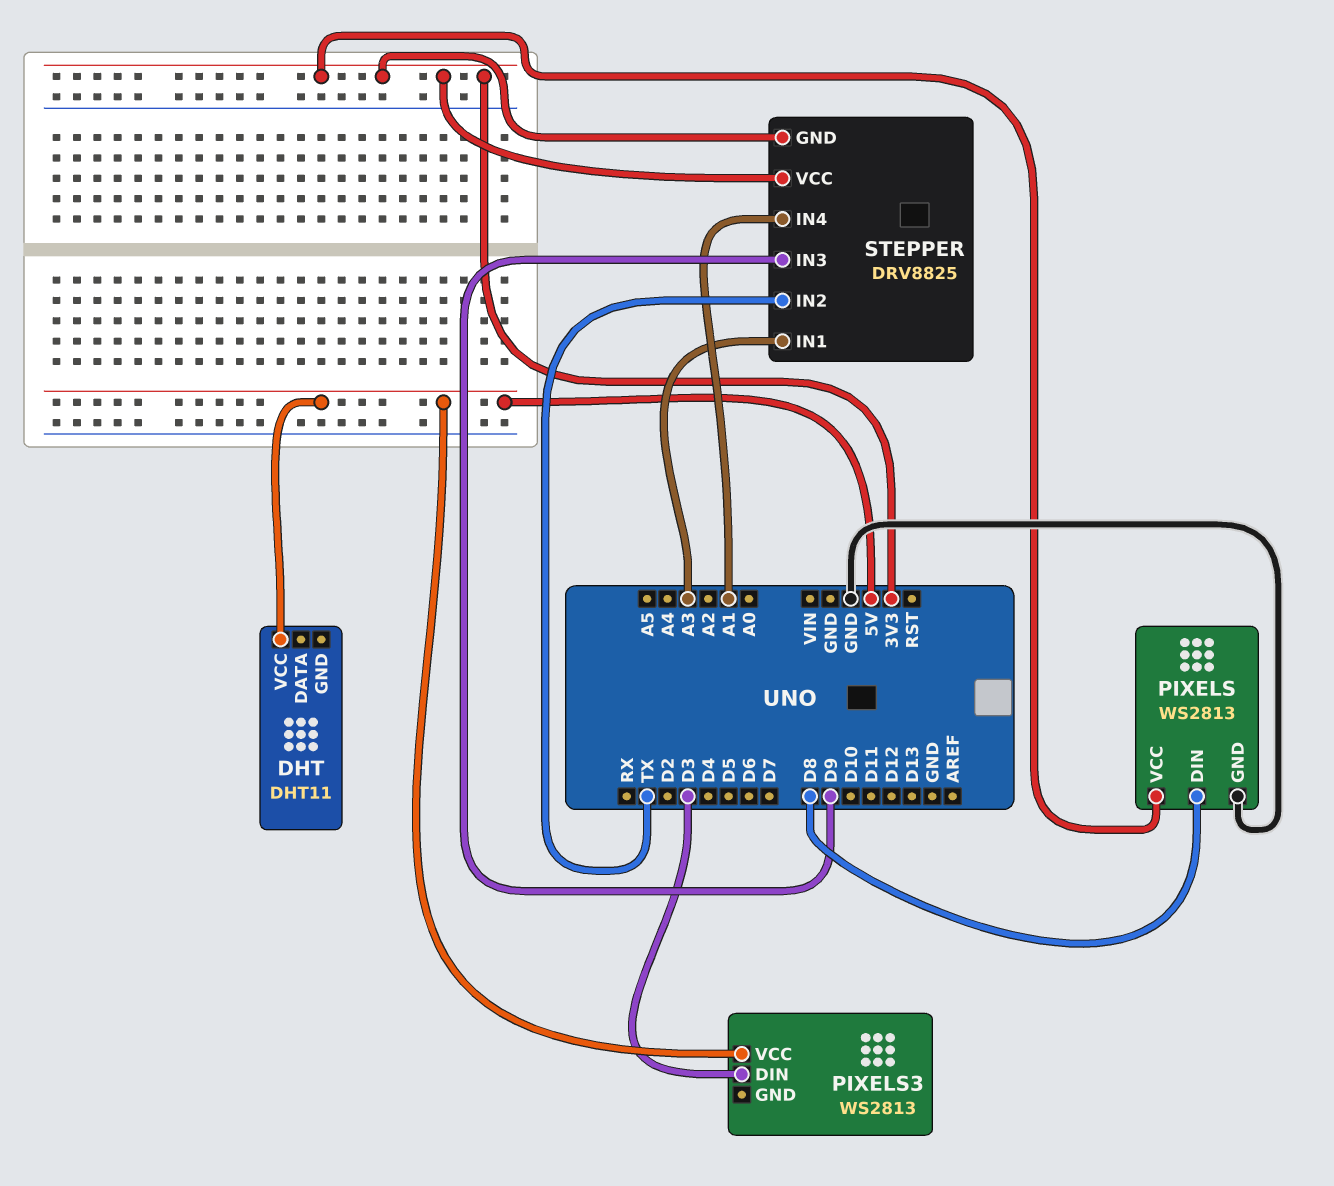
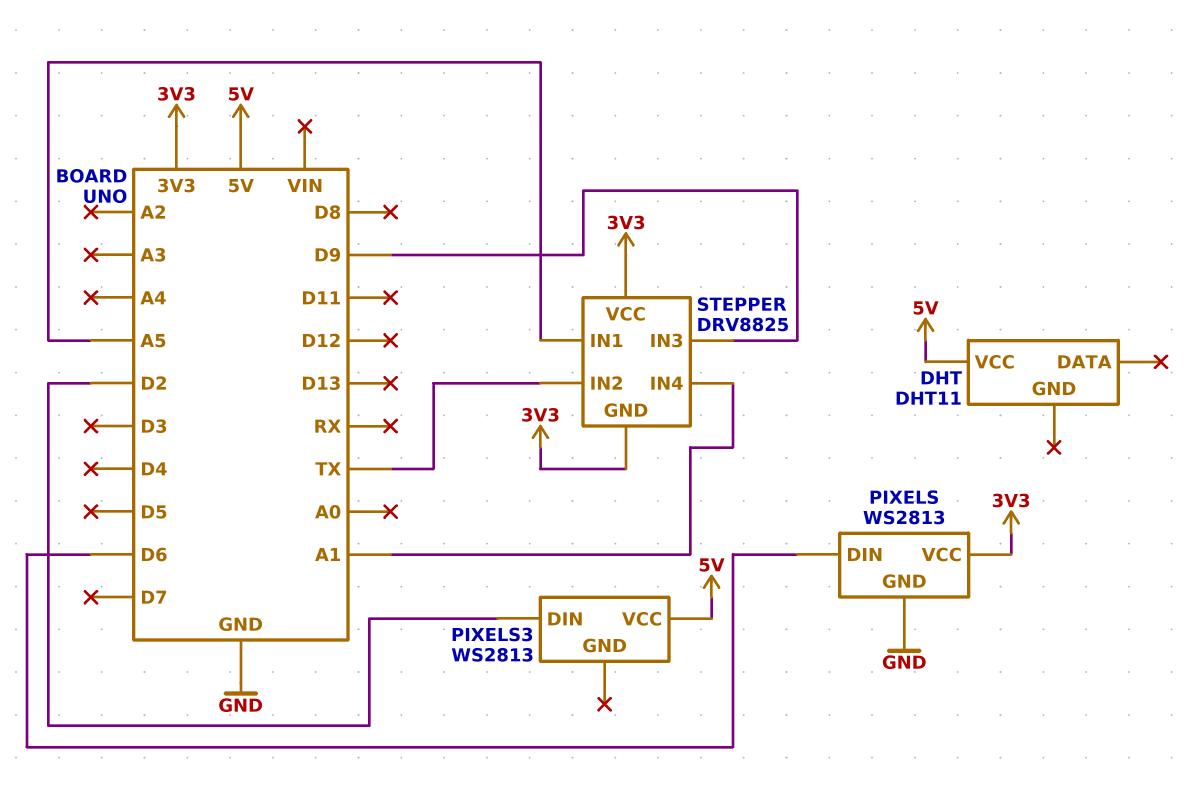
PIXELS pin DIN: D8 -> D6
PIXELS3 pin DIN: D3 -> D2
STEPPER pin IN1: A3 -> A5

